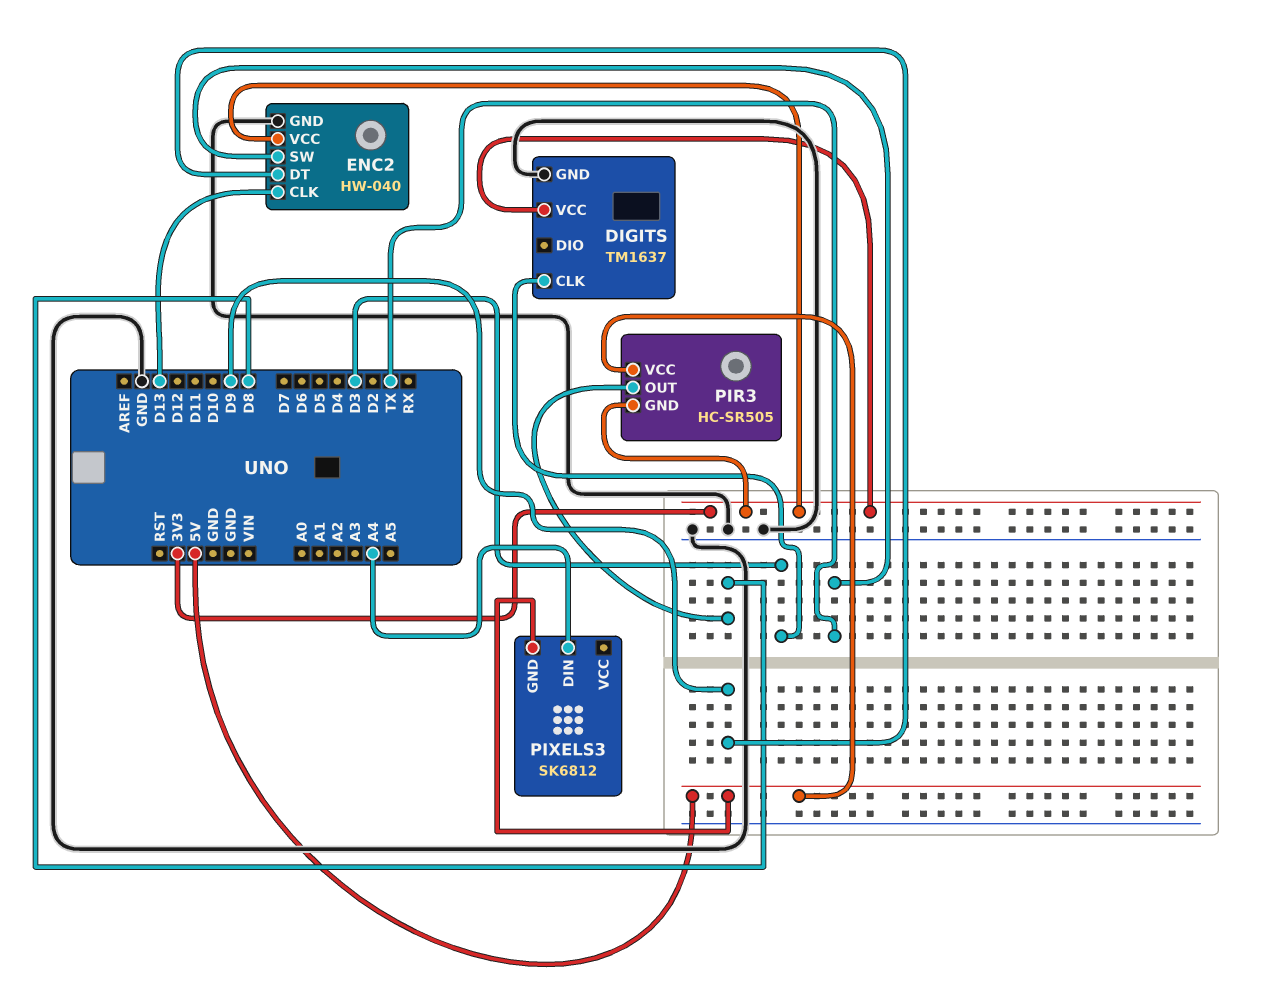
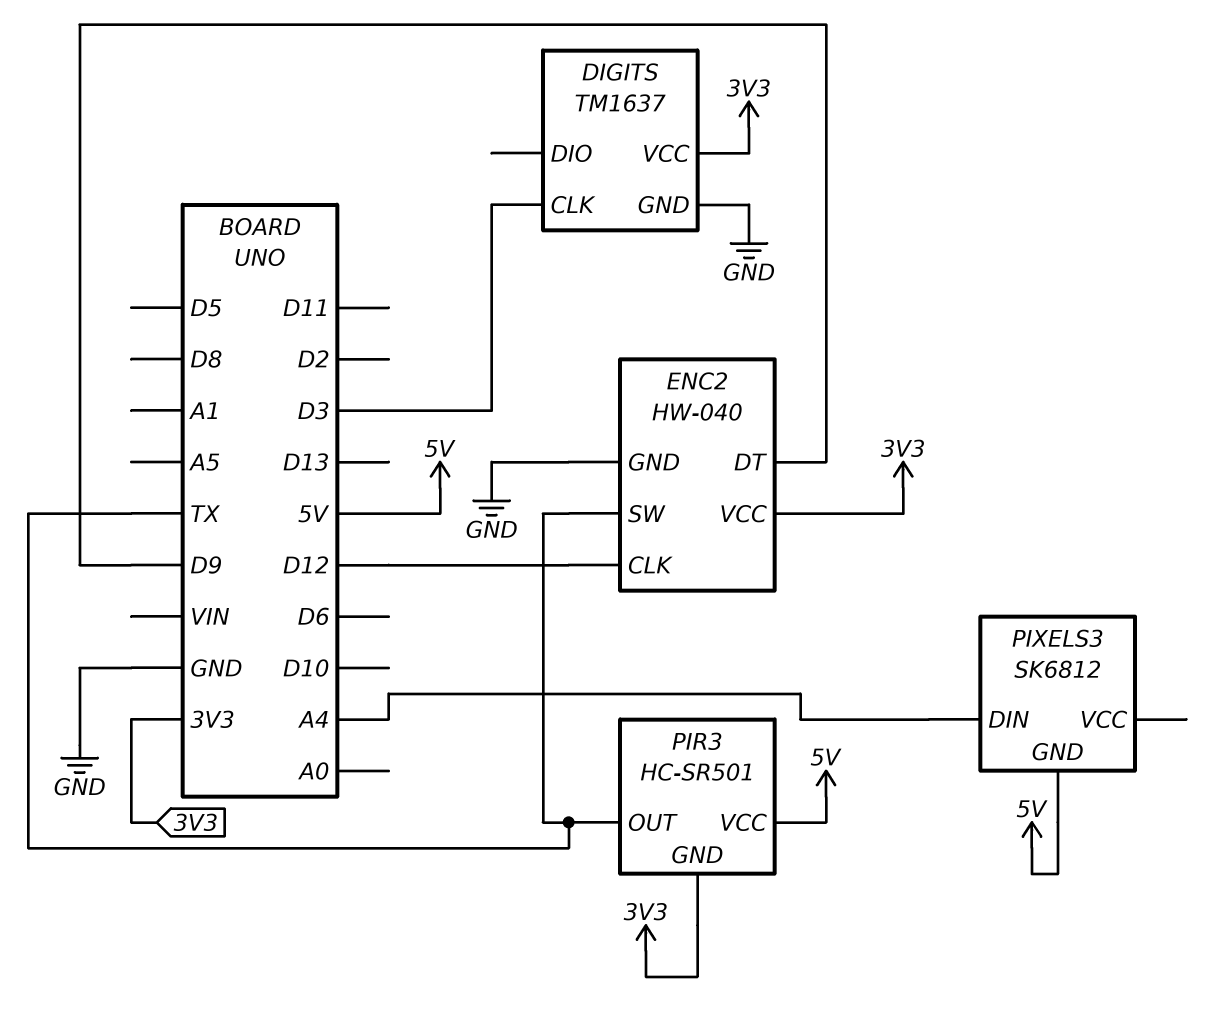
ENC2 pin CLK: D13 -> D12
PIR3: HC-SR505 -> HC-SR501
PIR3 pin OUT: D8 -> TX

